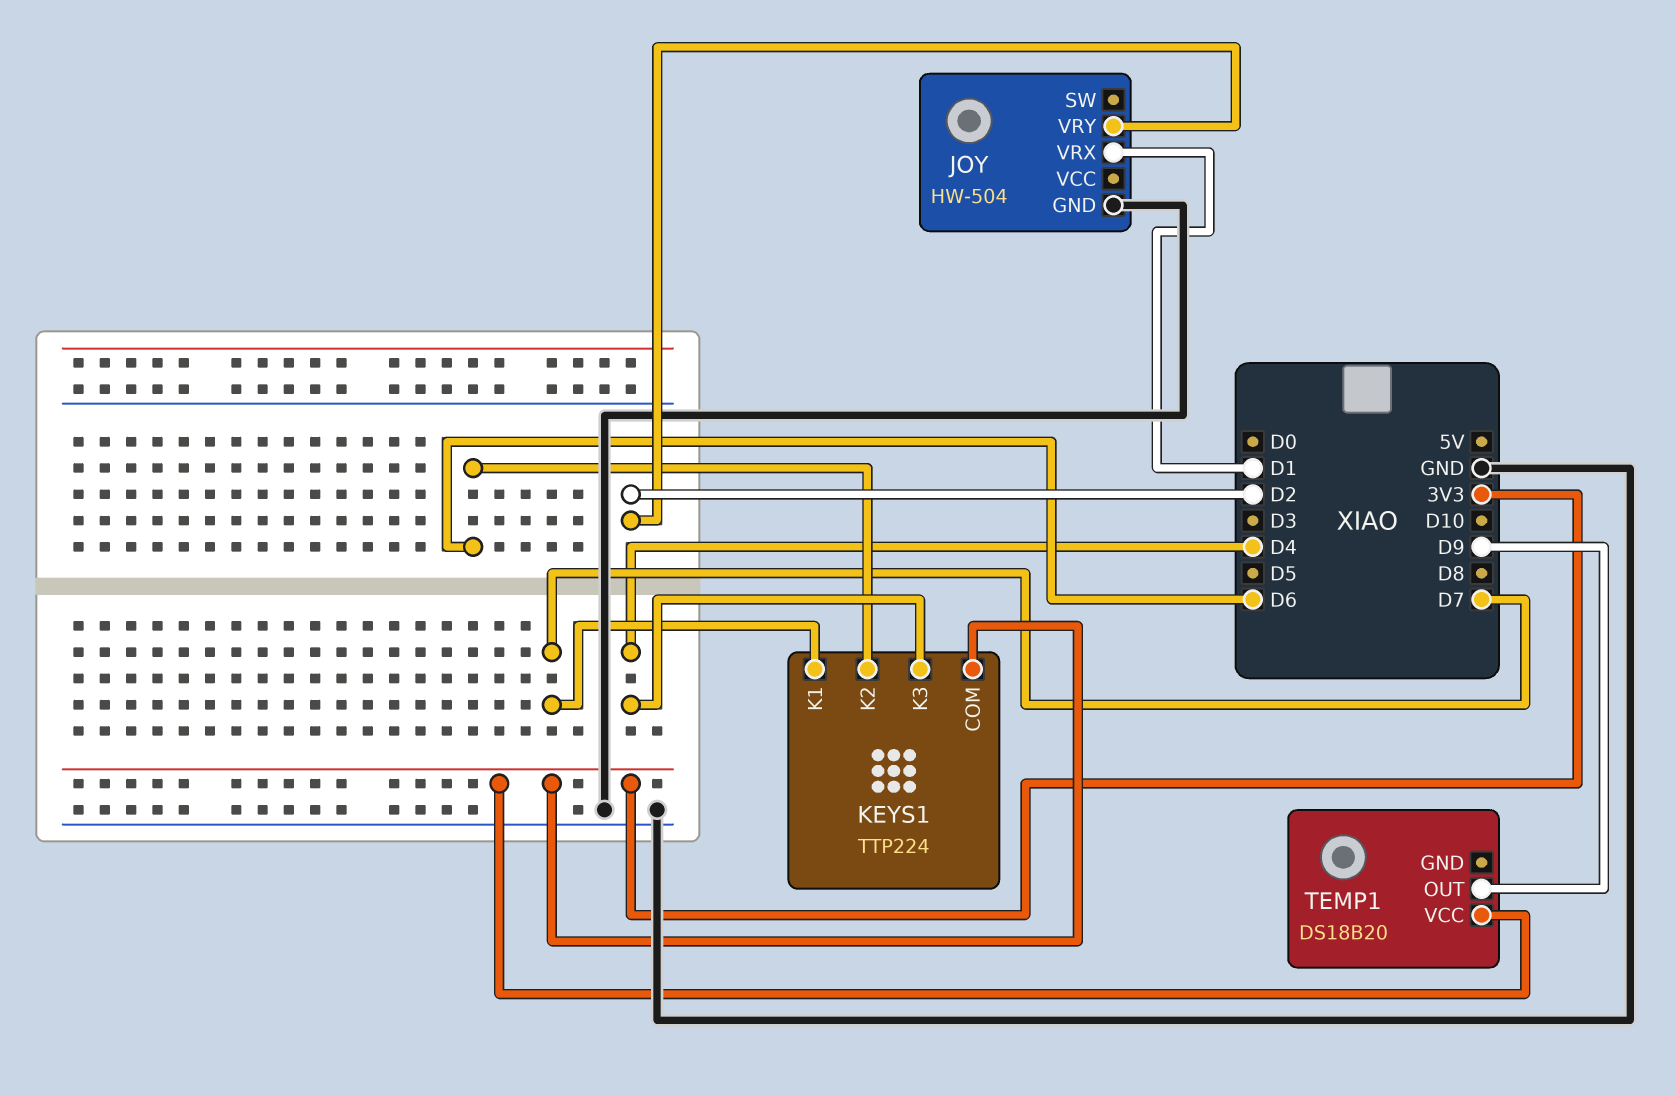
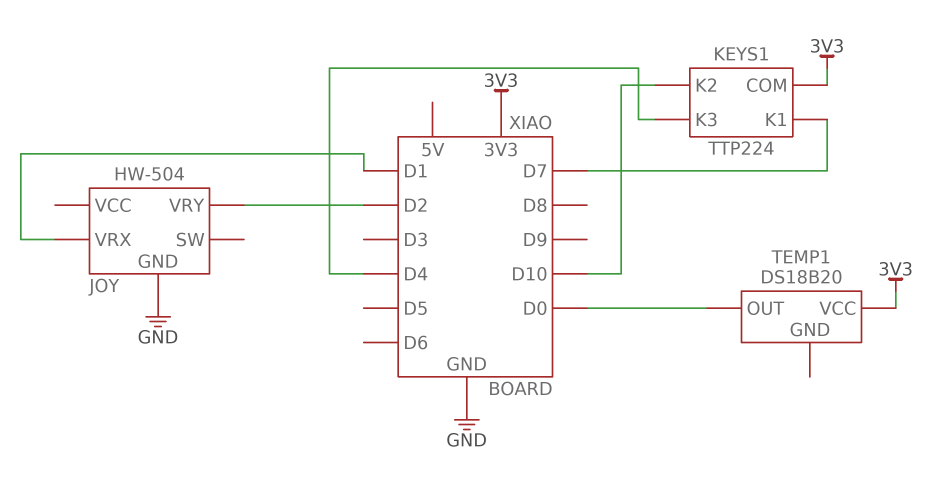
KEYS1 pin K2: D6 -> D10
TEMP1 pin OUT: D9 -> D0

